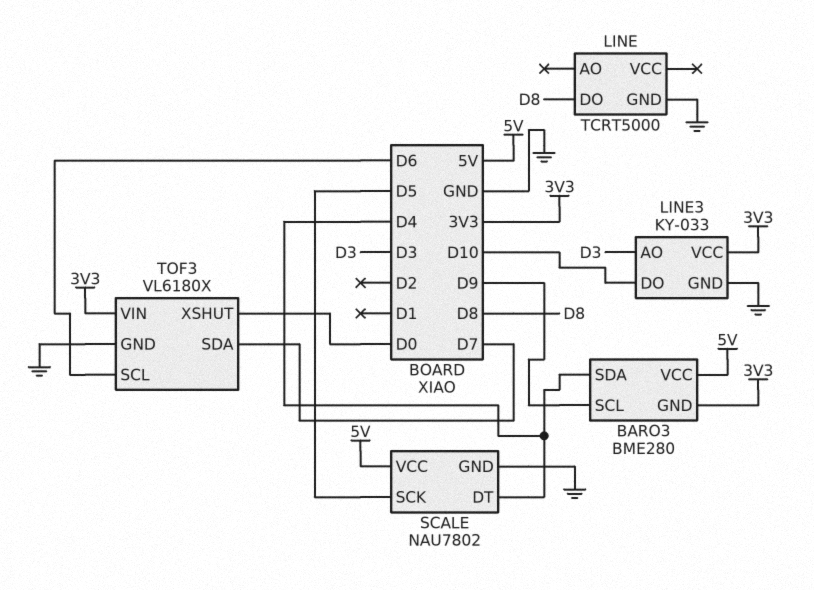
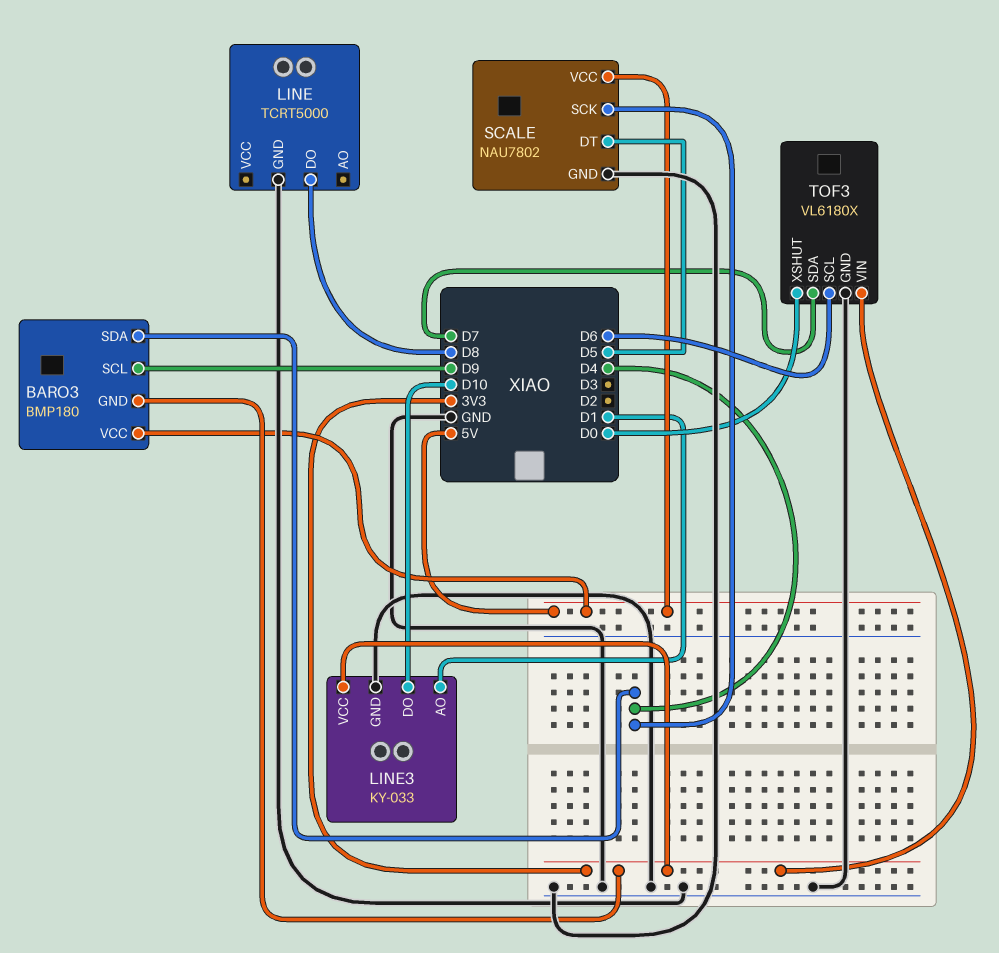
BARO3: BME280 -> BMP180
LINE3 pin AO: D3 -> D1
SCALE pin DT: D4 -> D5
SCALE pin SCK: D5 -> D4

